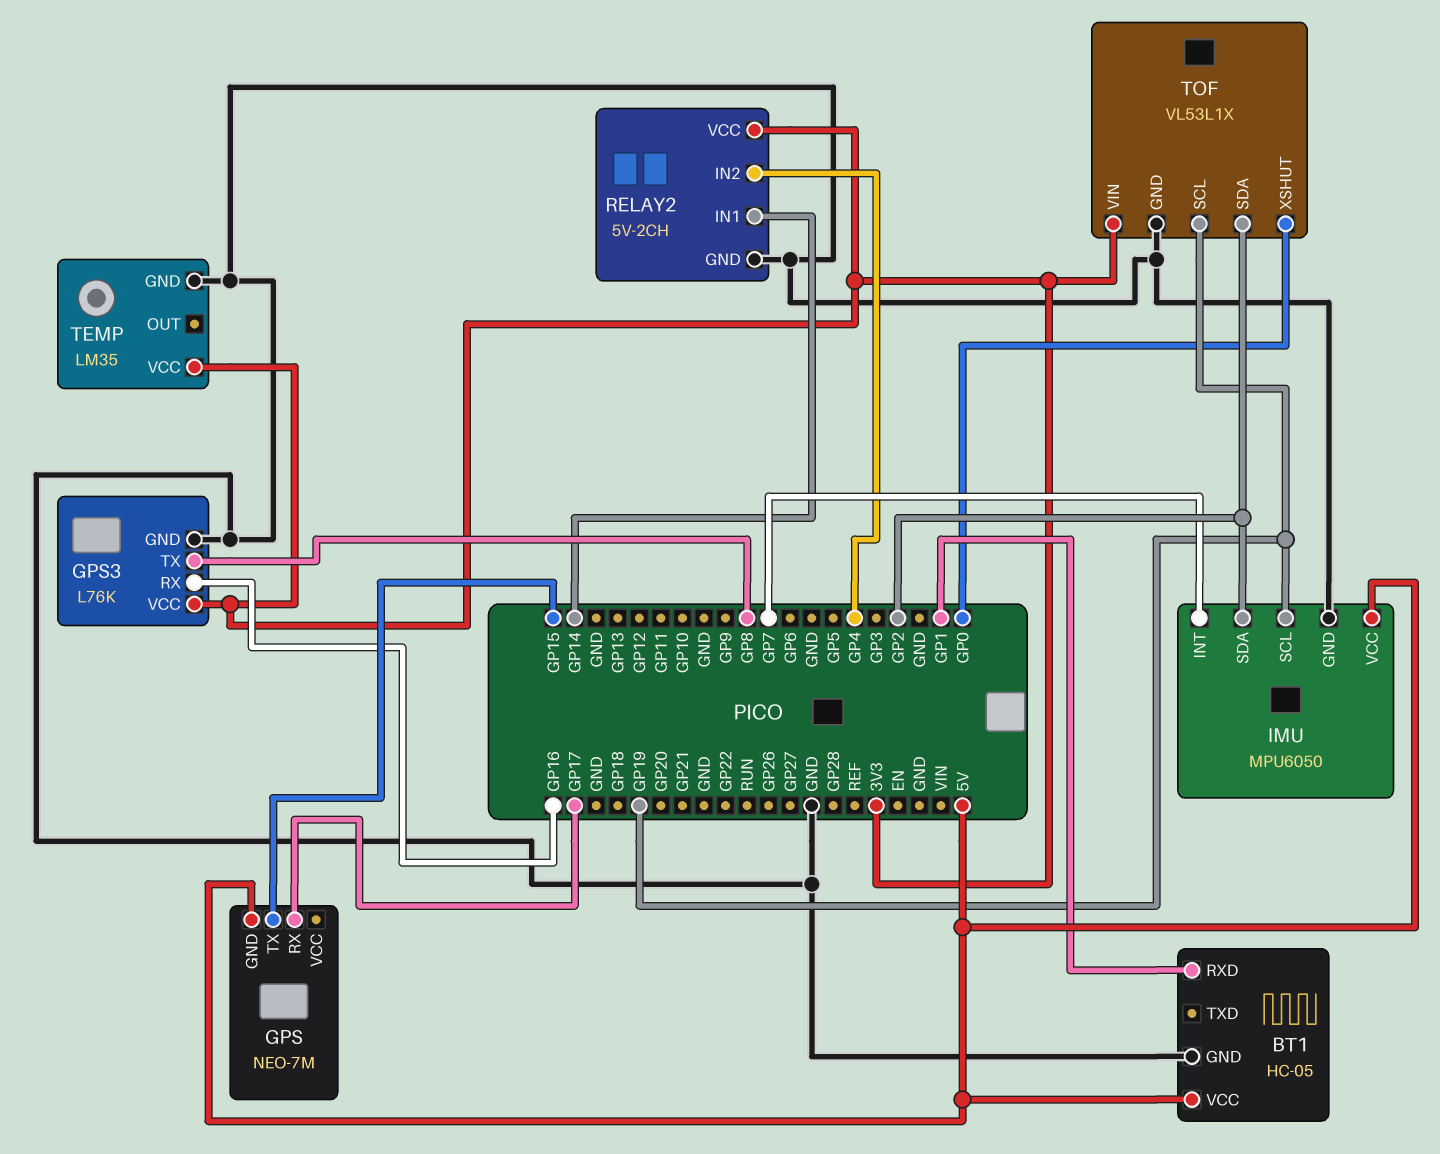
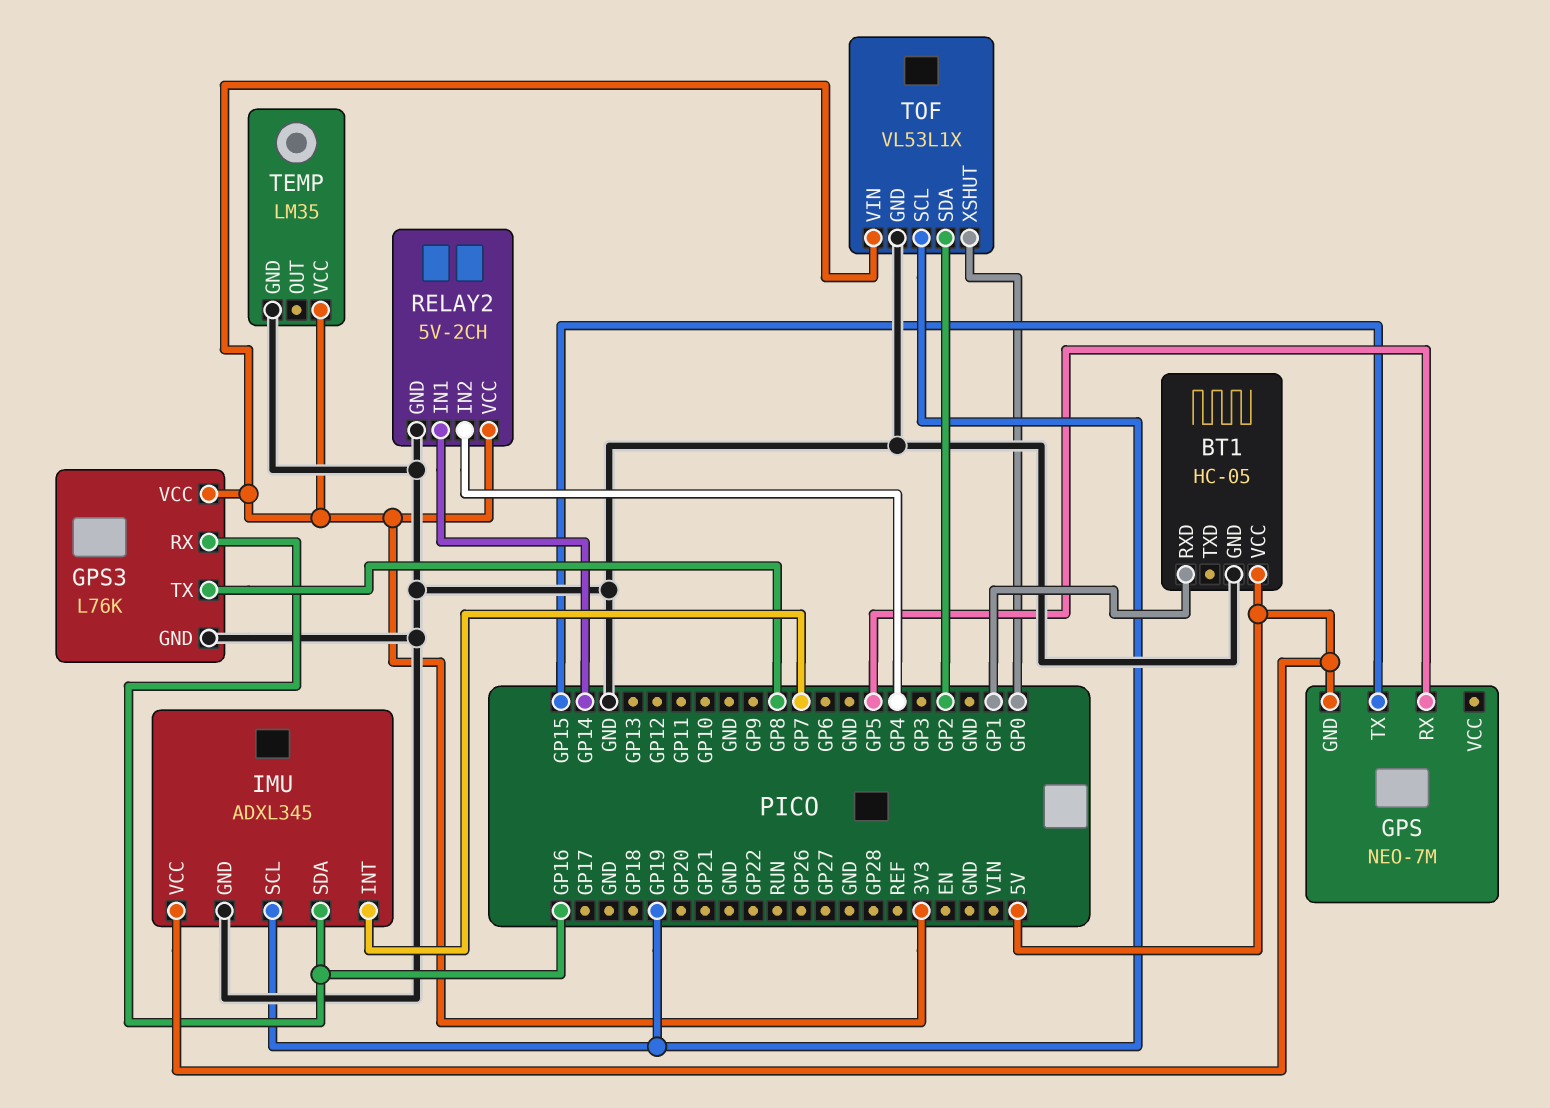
GPS pin RX: GP17 -> GP5
IMU: MPU6050 -> ADXL345
IMU pin SDA: GP2 -> GP16

